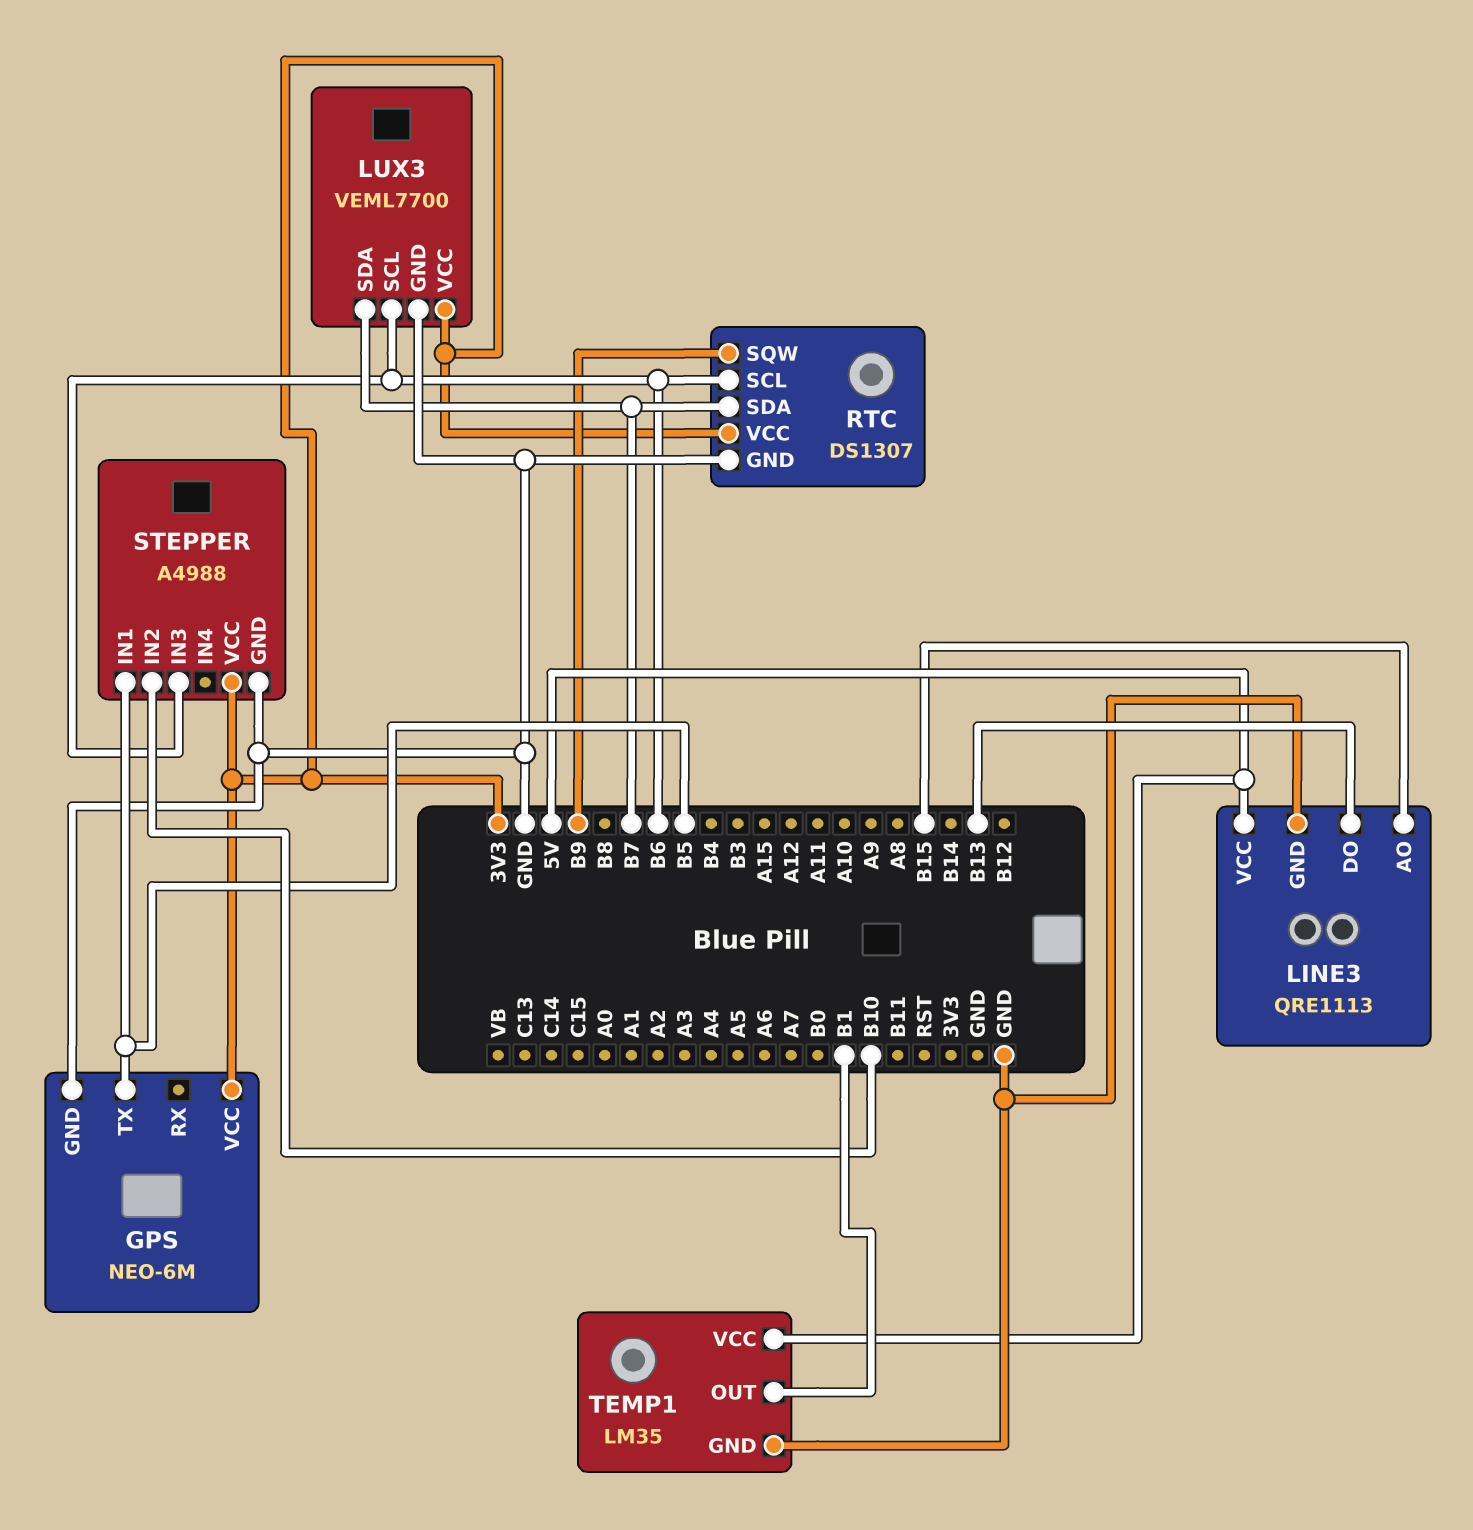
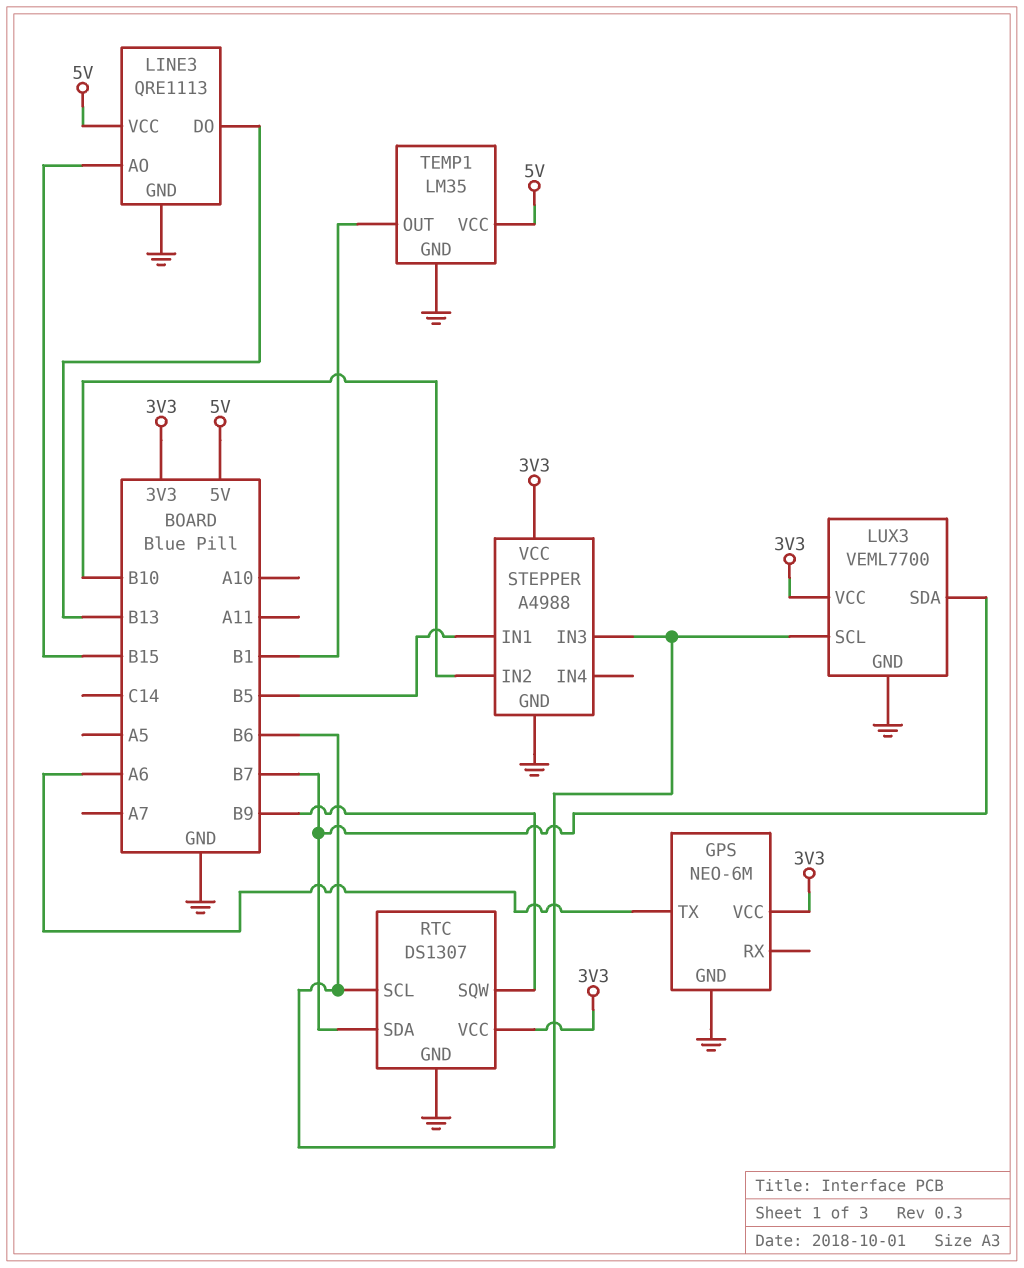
GPS pin TX: B5 -> A6

